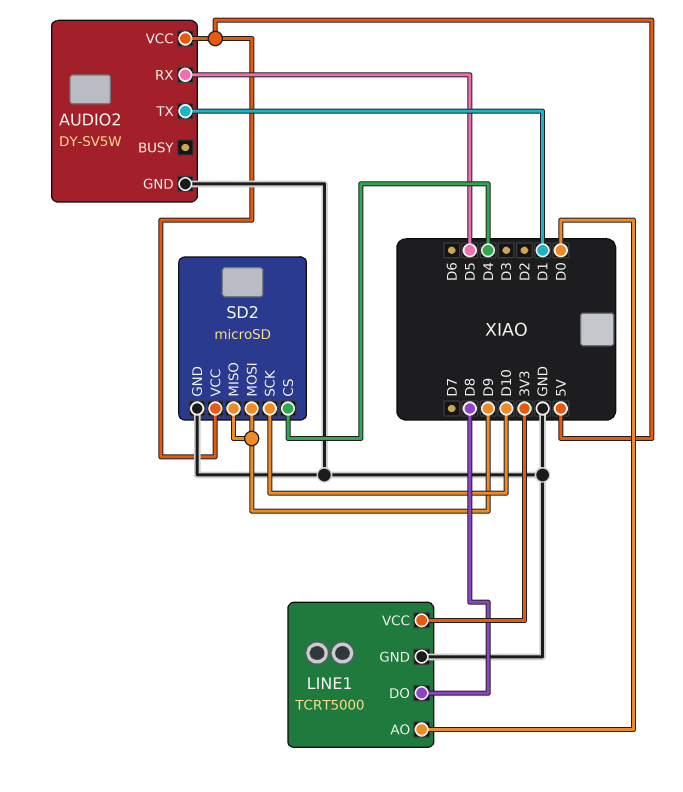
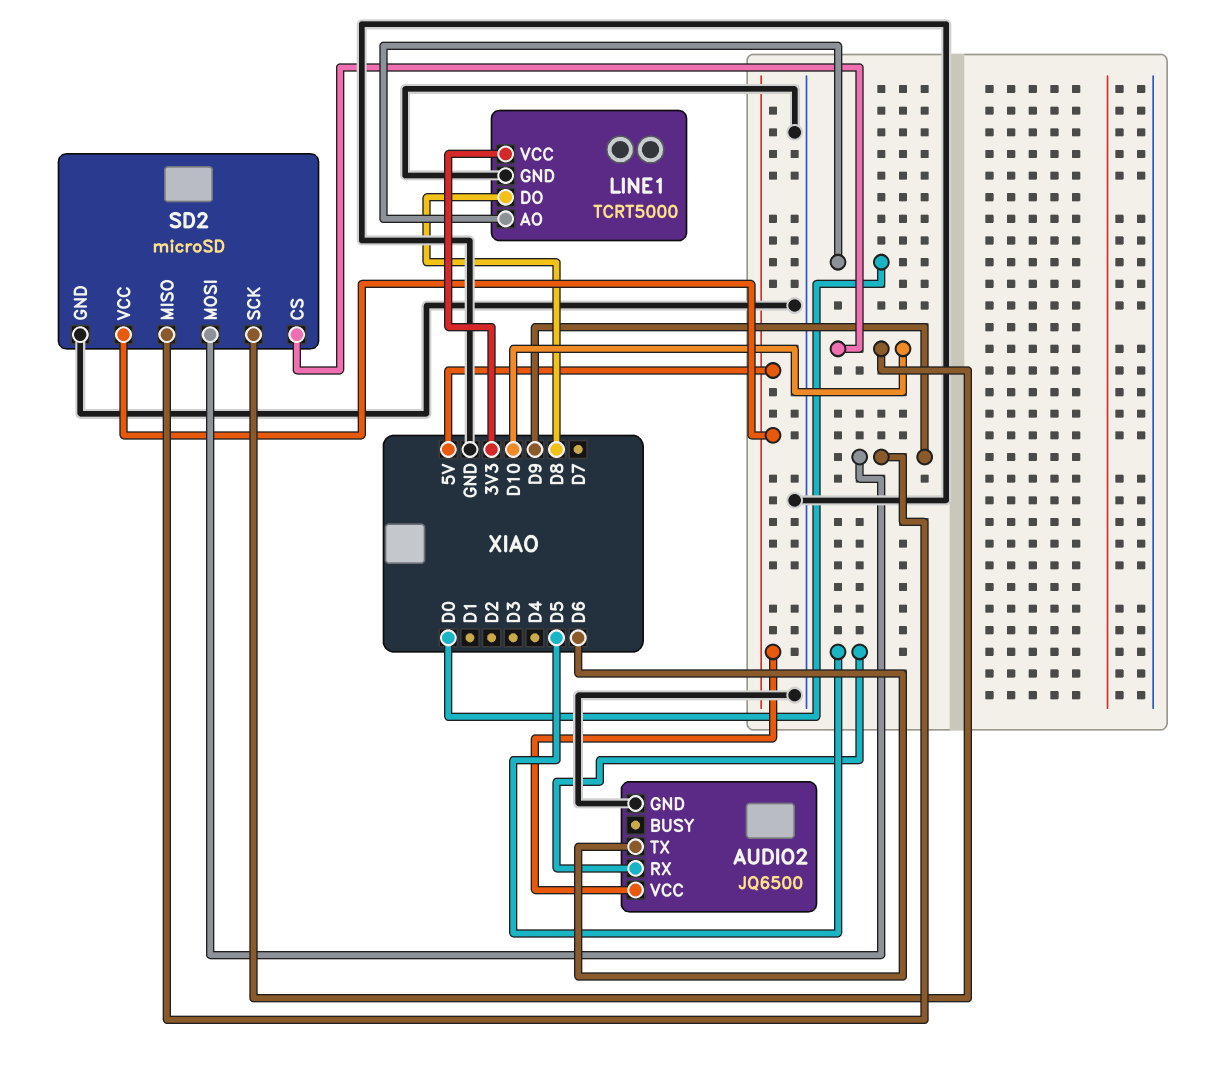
AUDIO2: DY-SV5W -> JQ6500
AUDIO2 pin TX: D1 -> D6
SD2 pin CS: D4 -> D10

